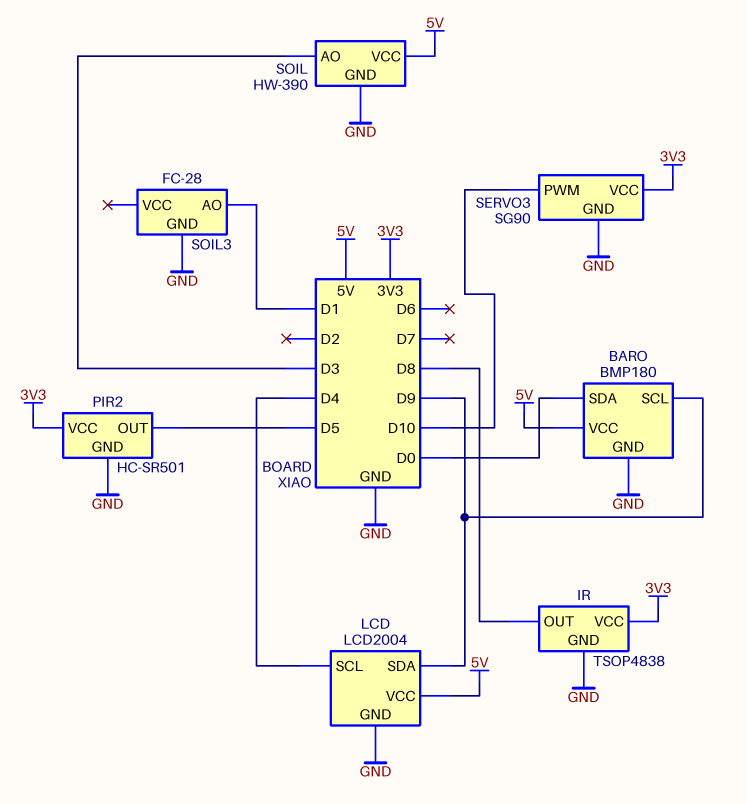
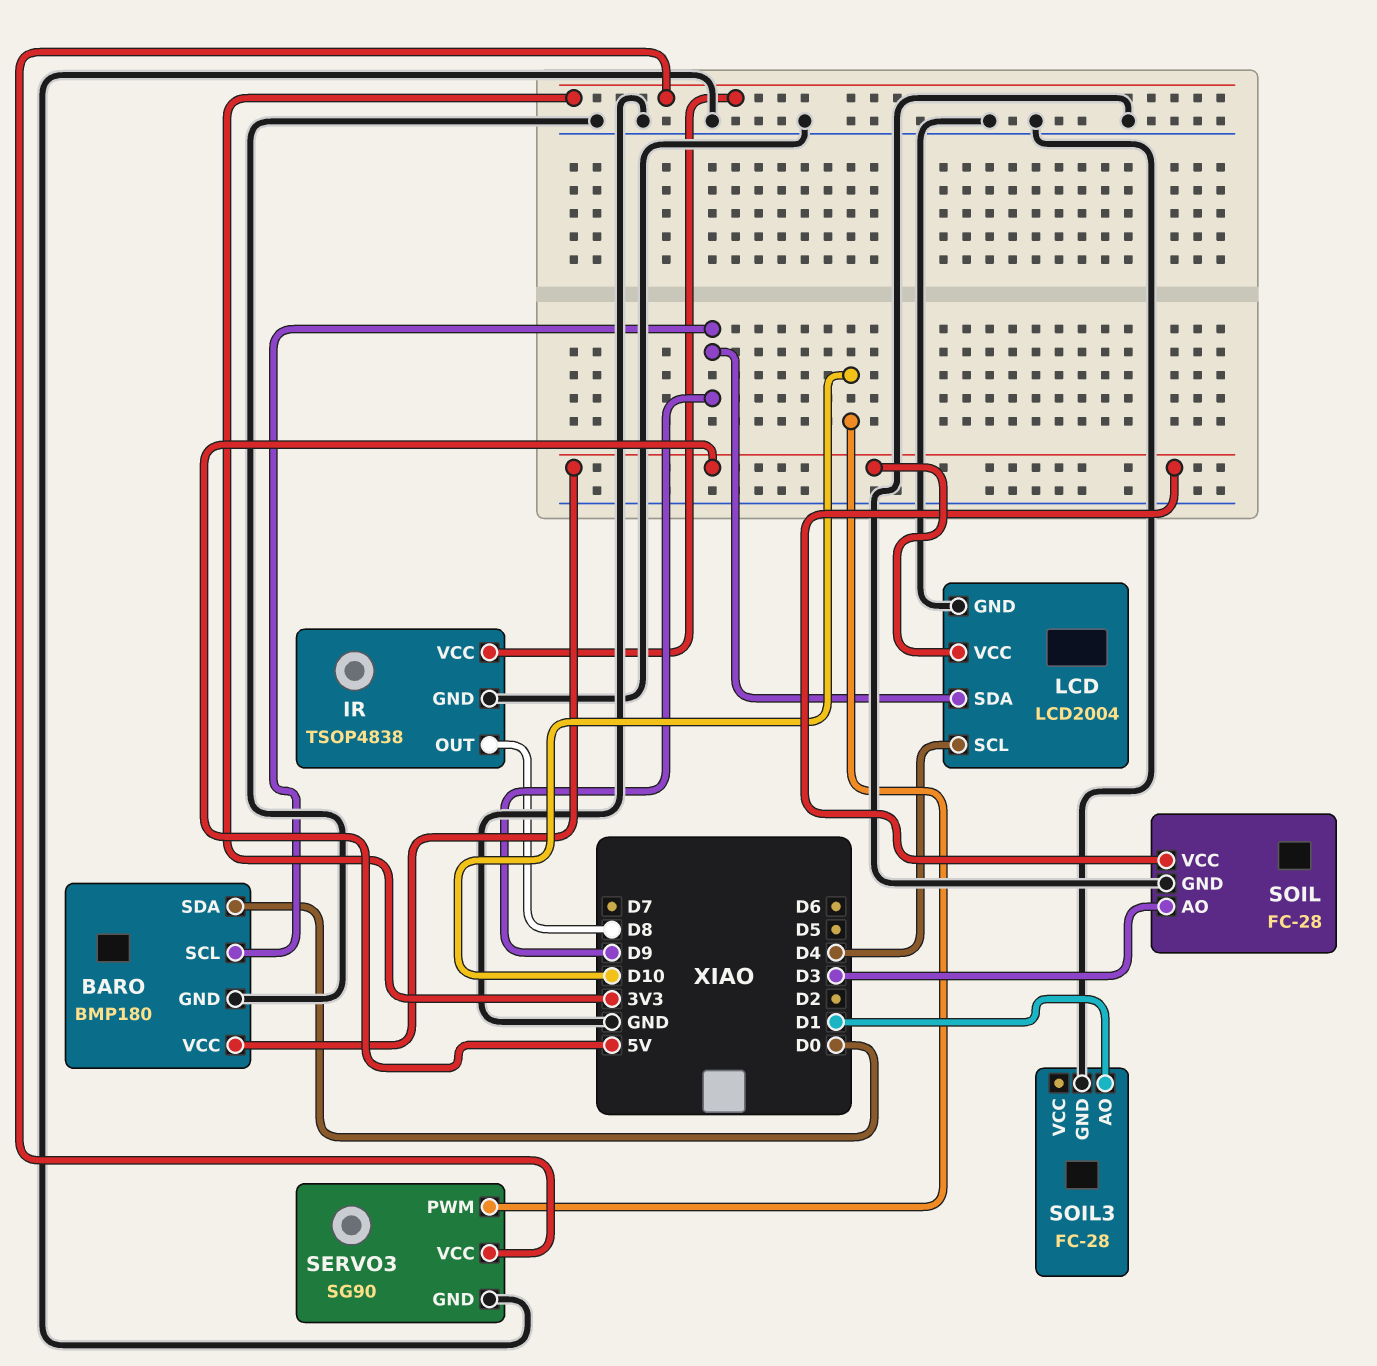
PIR2: HC-SR501 -> none
PIR2 pin GND: GND -> none
PIR2 pin OUT: D5 -> none
PIR2 pin VCC: 3V3 -> none
SOIL: HW-390 -> FC-28

